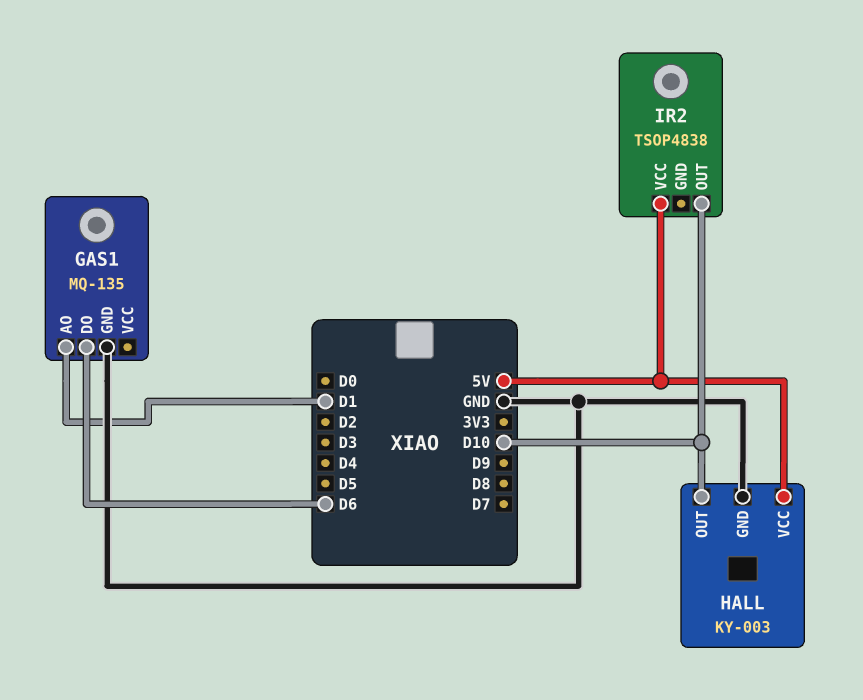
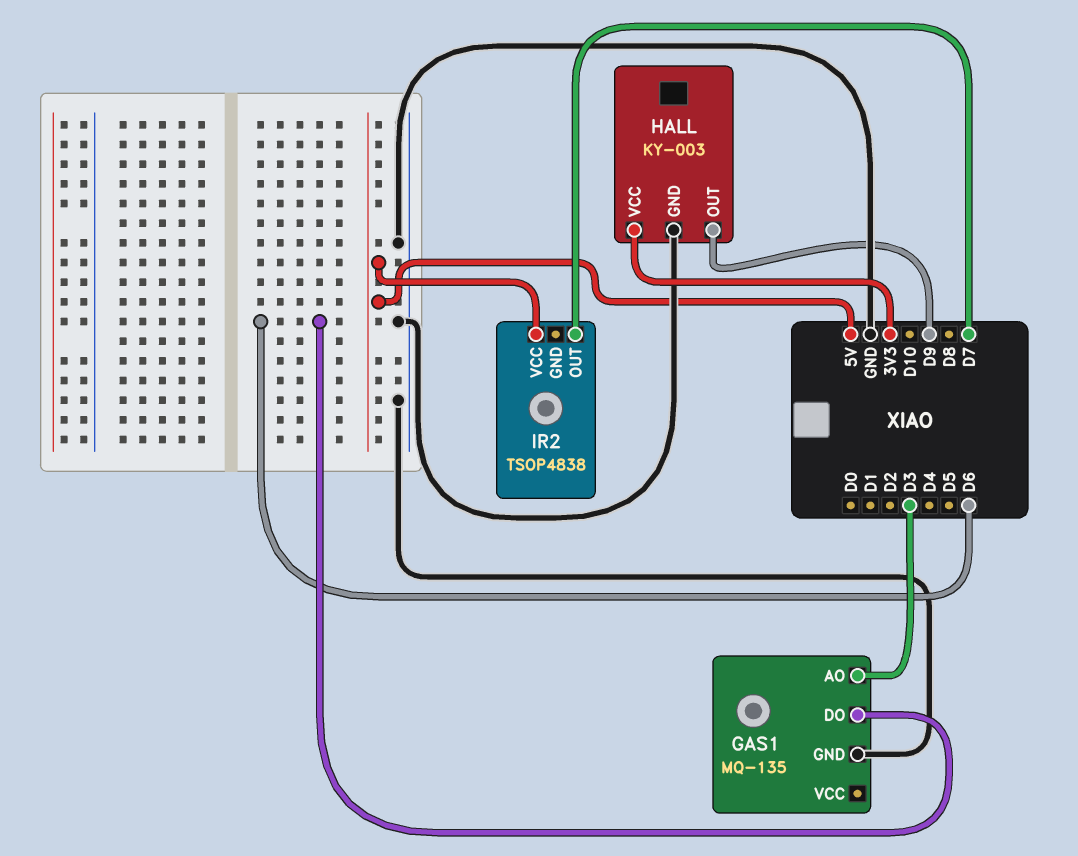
GAS1 pin AO: D1 -> D3
HALL pin OUT: D10 -> D9
HALL pin VCC: 5V -> 3V3
IR2 pin OUT: D10 -> D7

